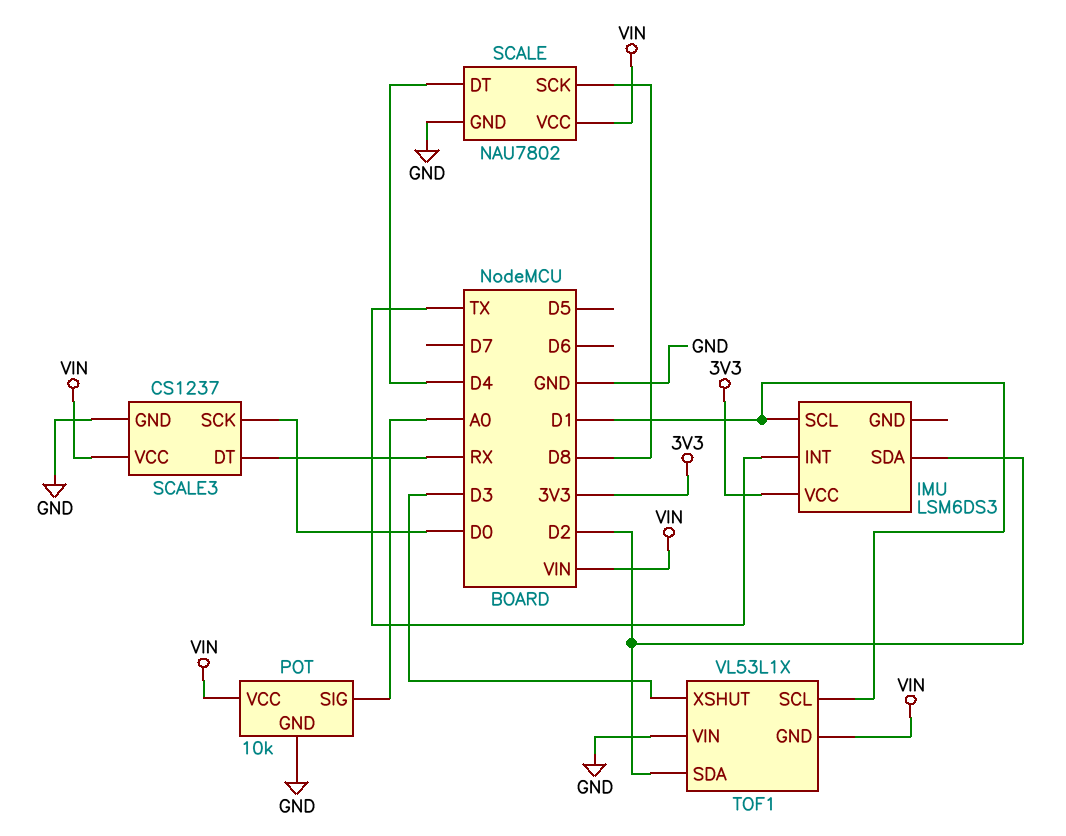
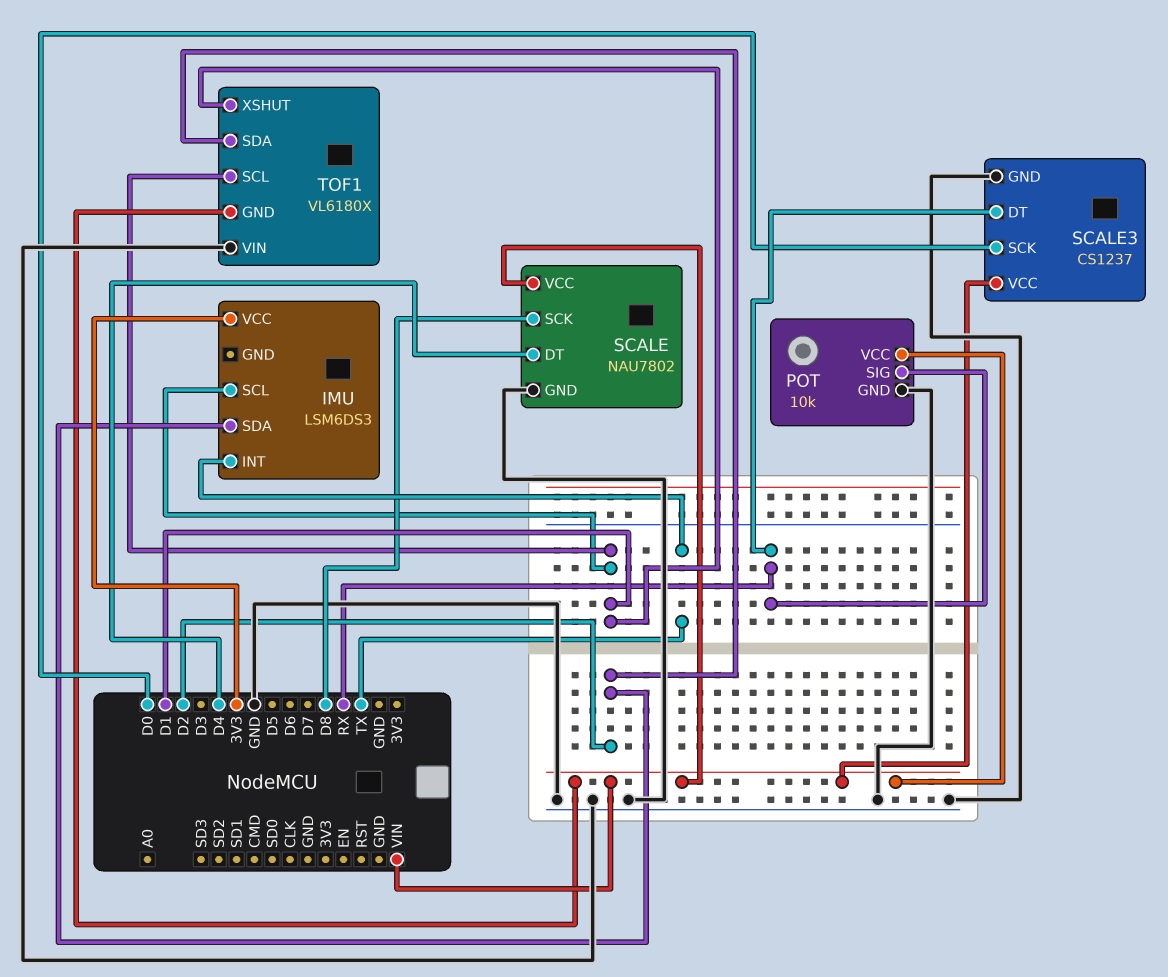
POT pin SIG: A0 -> RX
TOF1: VL53L1X -> VL6180X
TOF1 pin XSHUT: D3 -> D1

